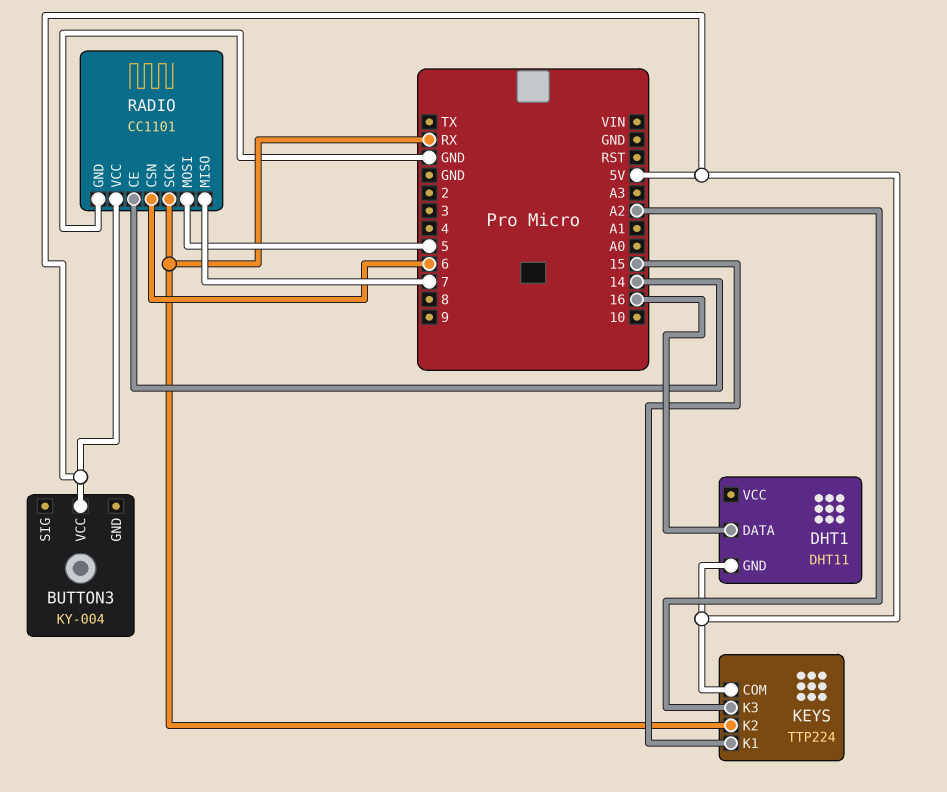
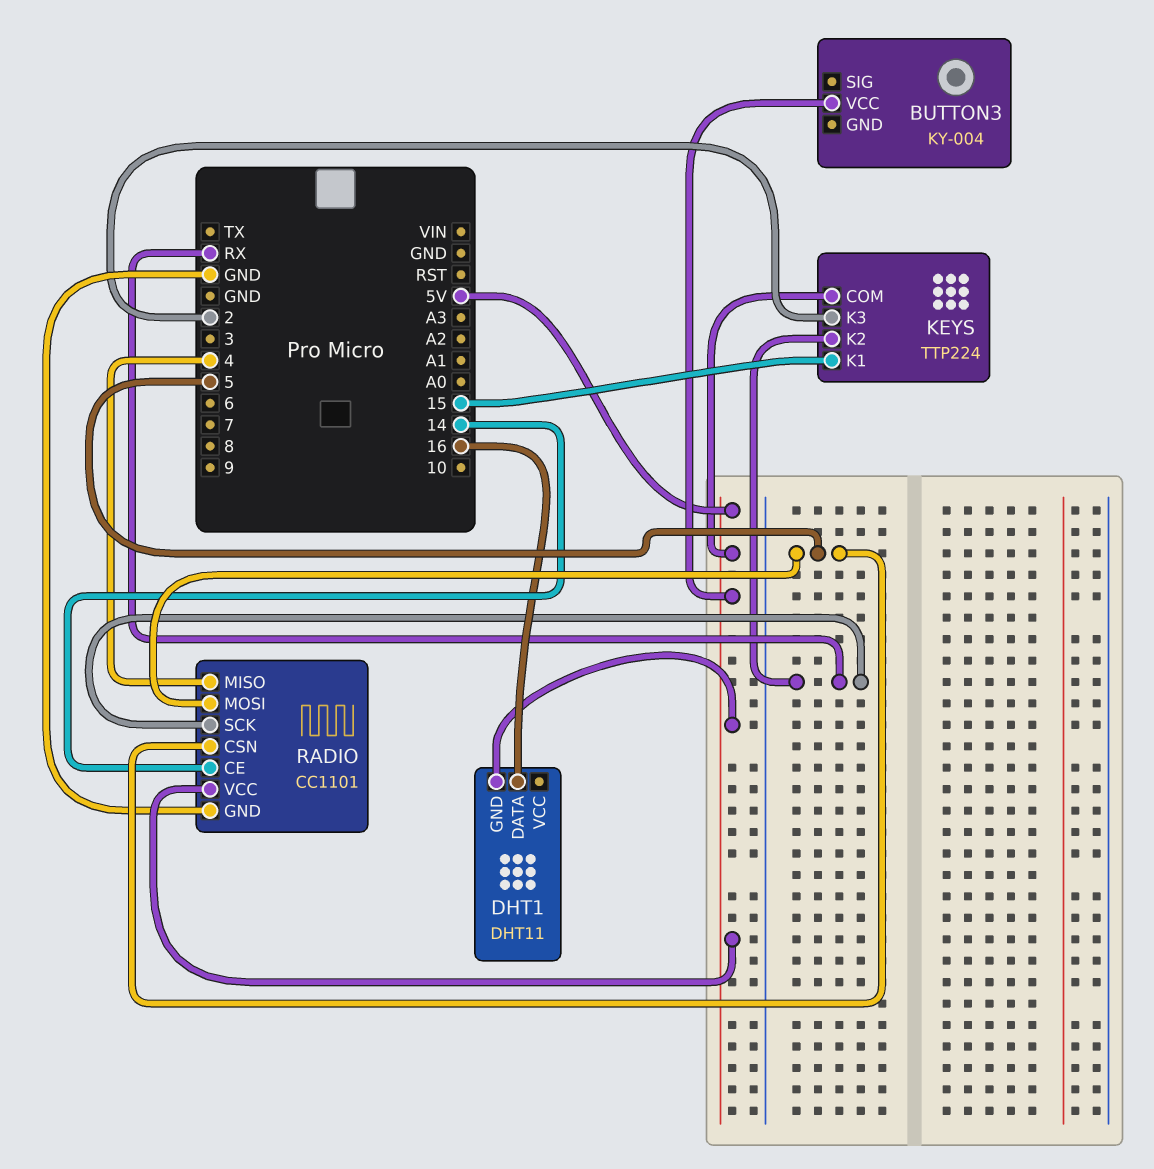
KEYS pin K3: A2 -> 2
RADIO pin CSN: 6 -> 5
RADIO pin MISO: 7 -> 4

